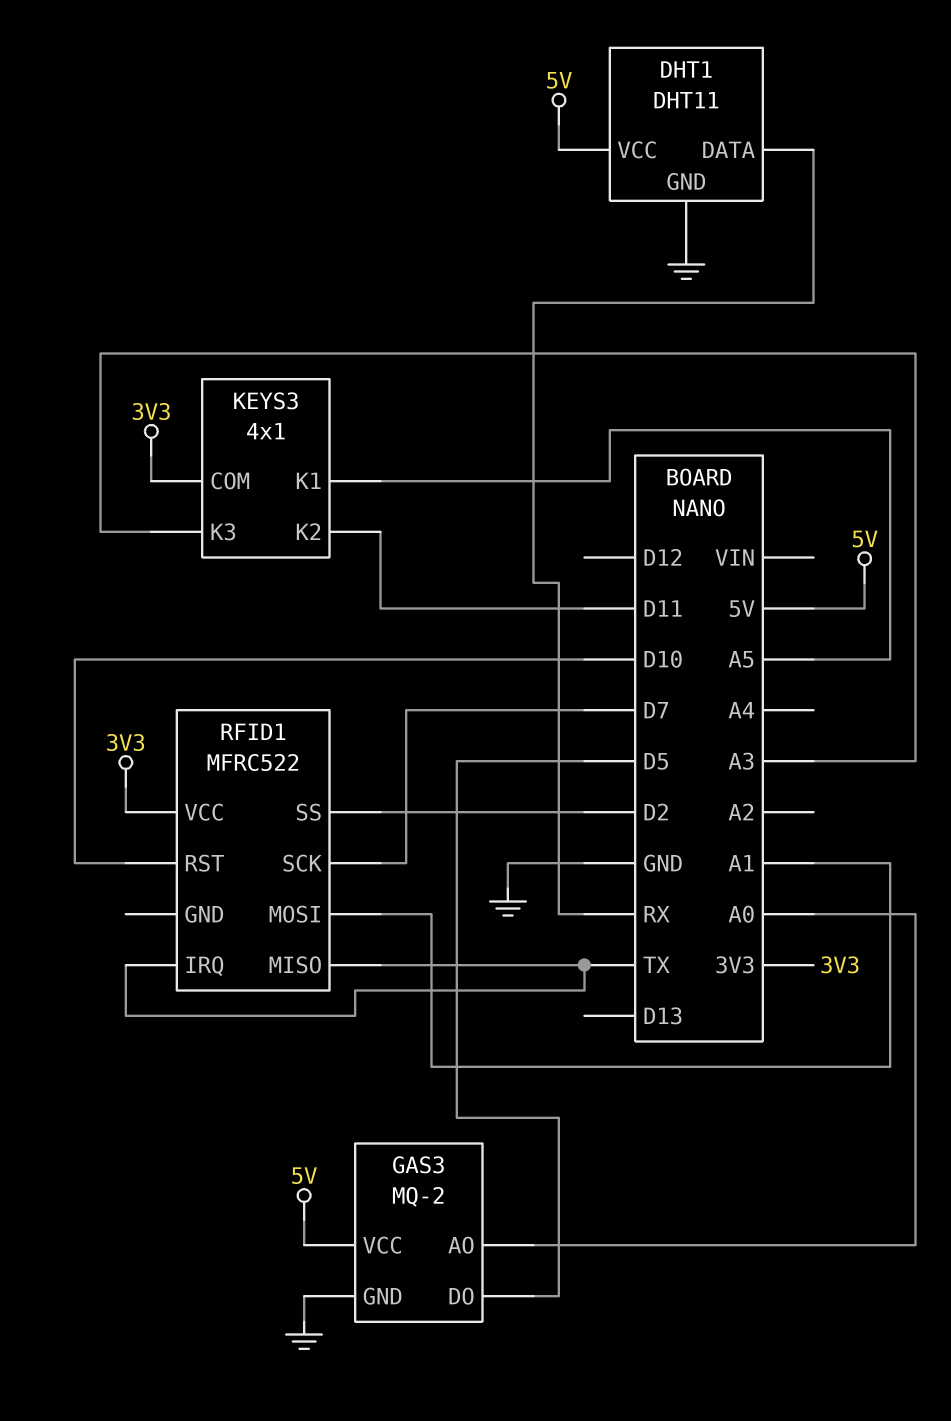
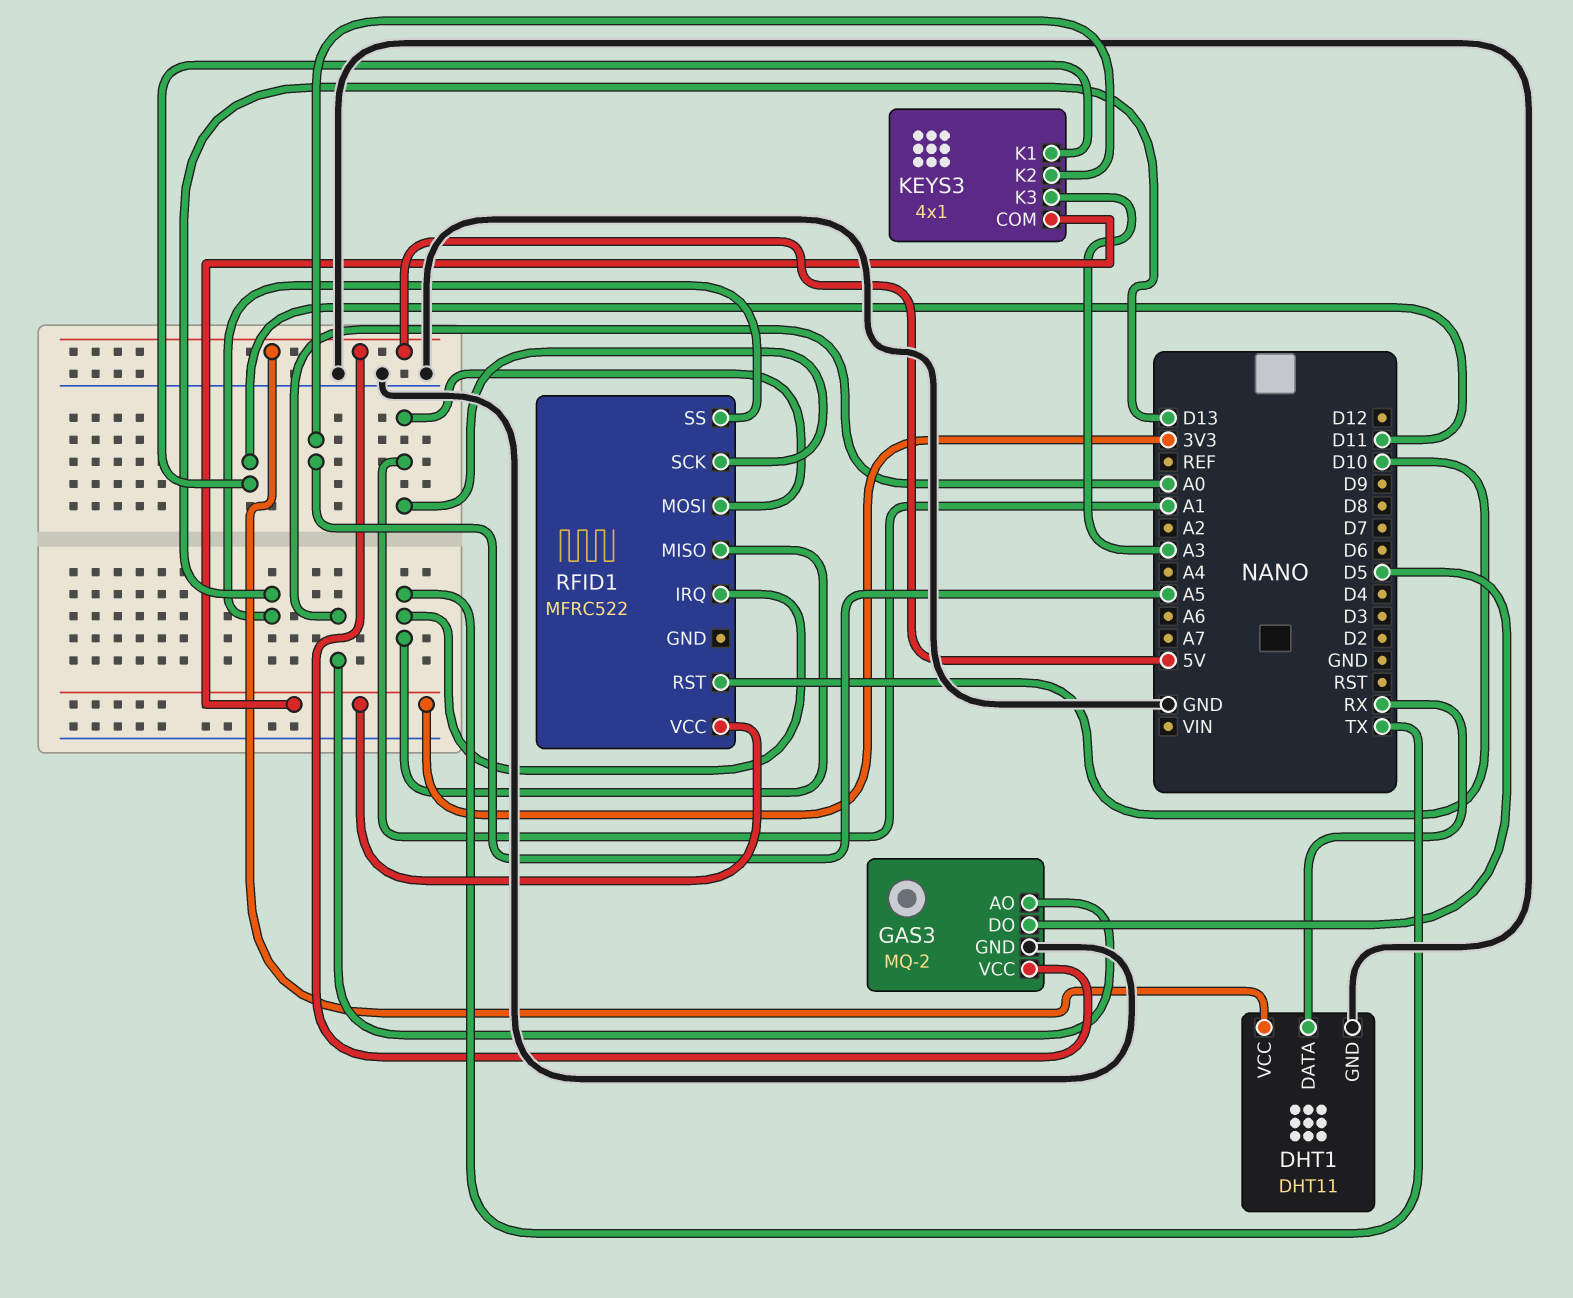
KEYS3 pin K1: A5 -> D11
KEYS3 pin K2: D11 -> A5
RFID1 pin SCK: D7 -> A1
RFID1 pin SS: D2 -> D13

